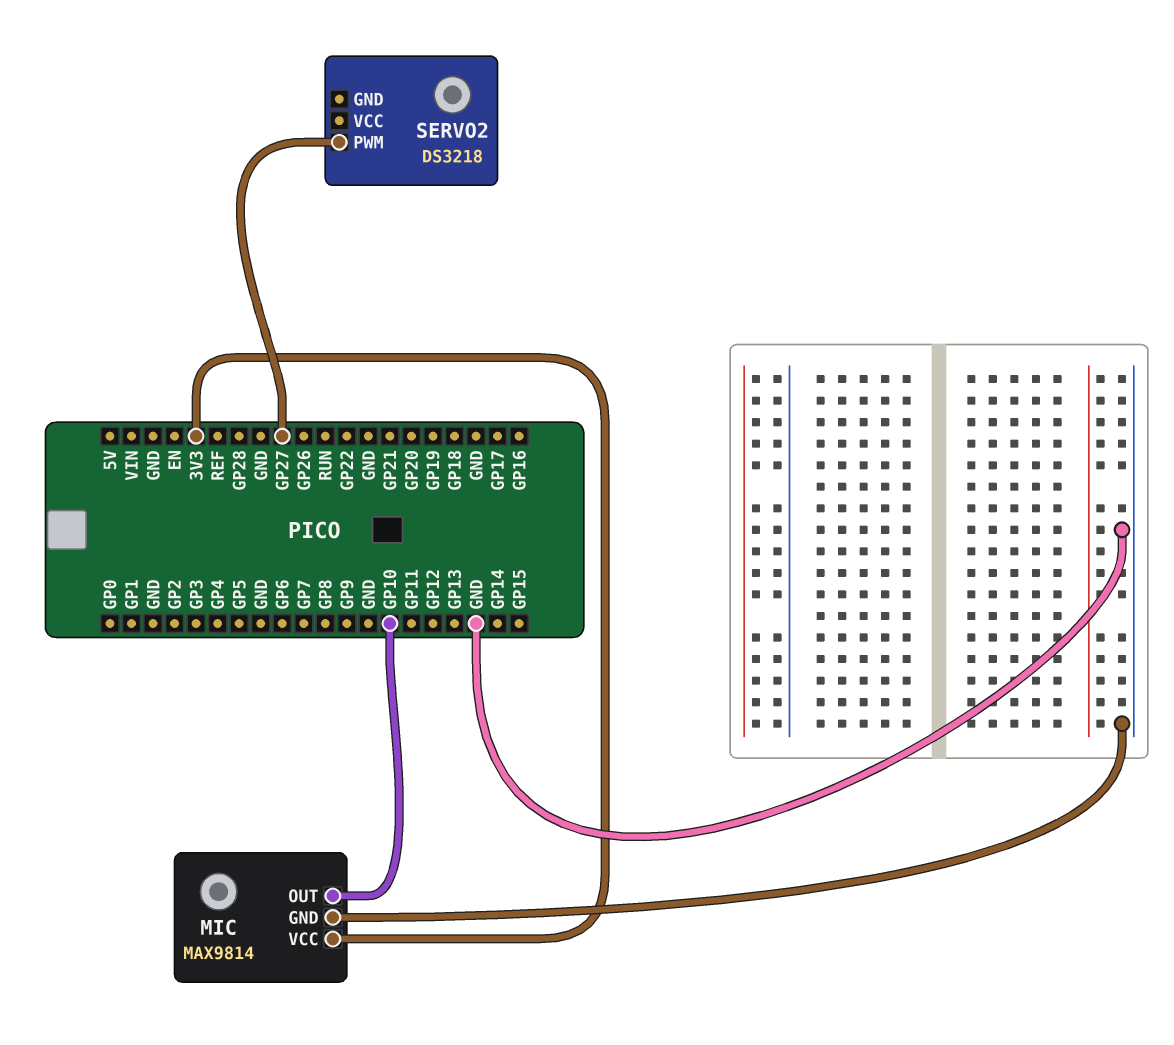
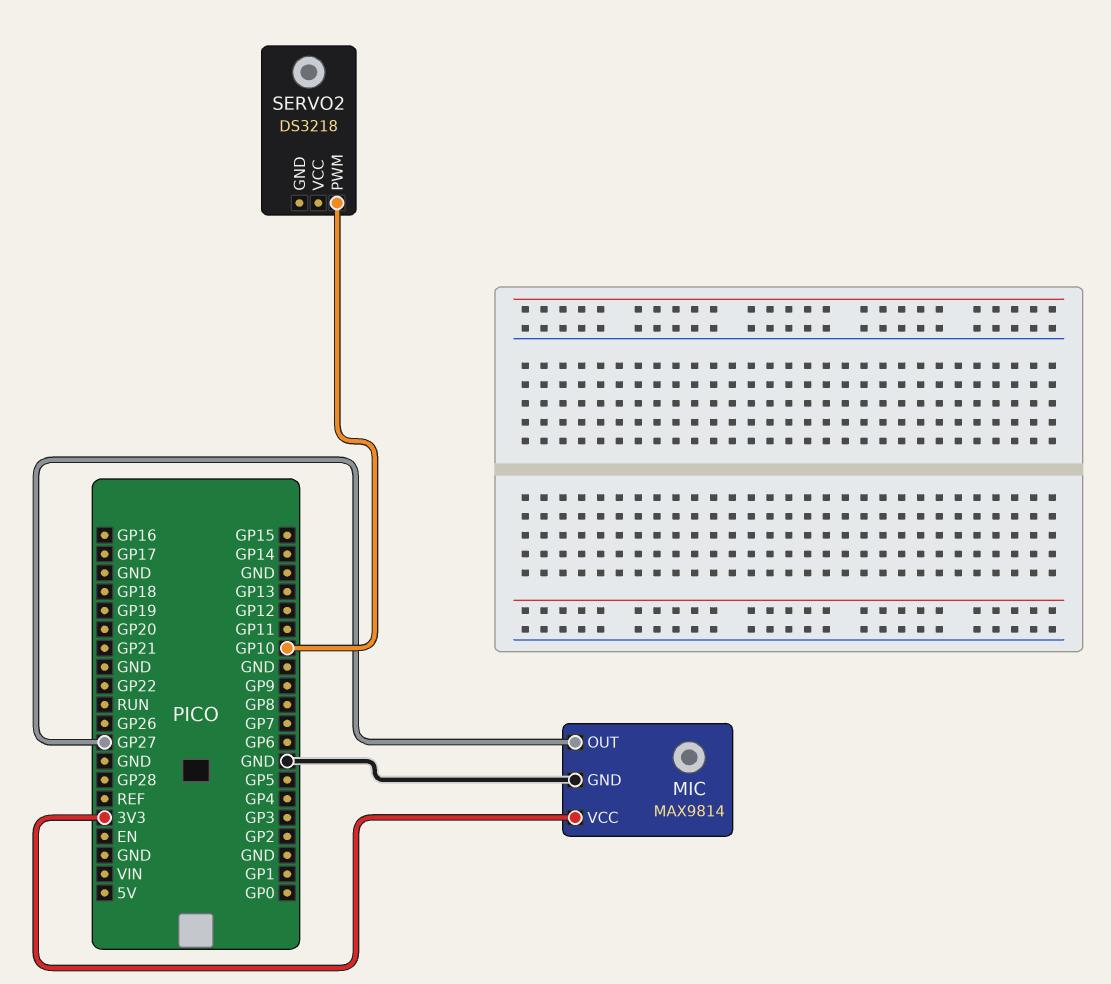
MIC pin OUT: GP10 -> GP27
SERVO2 pin PWM: GP27 -> GP10

